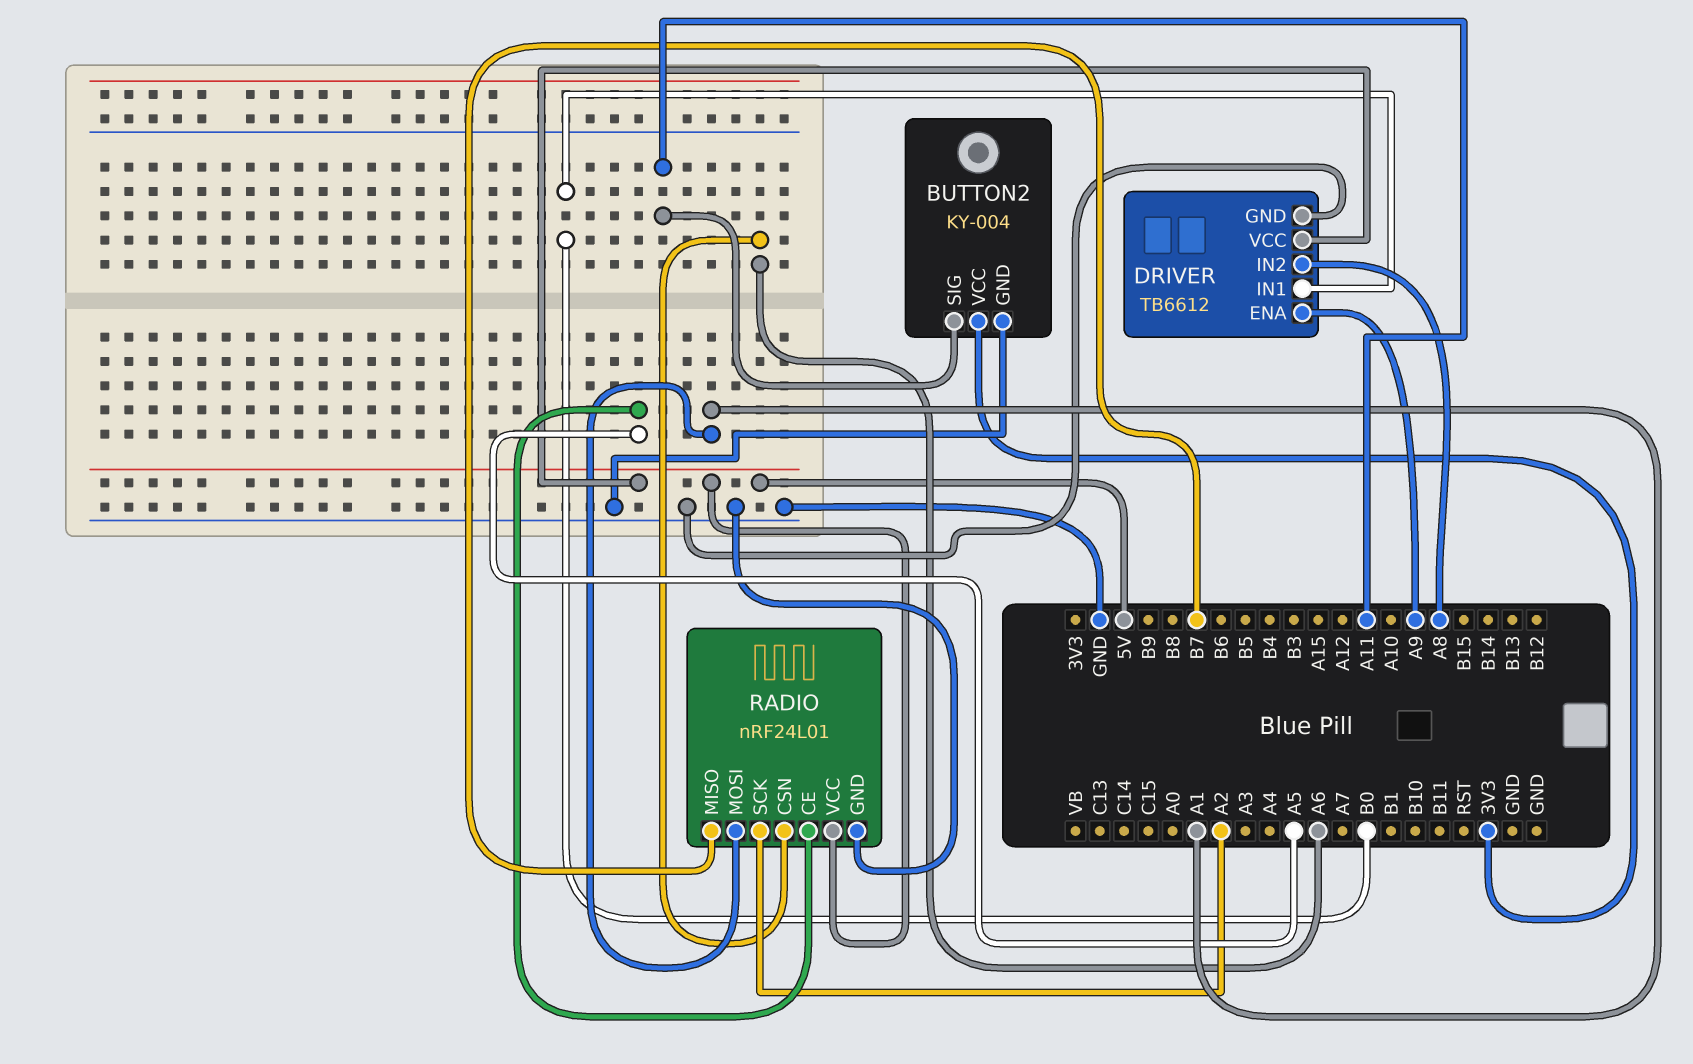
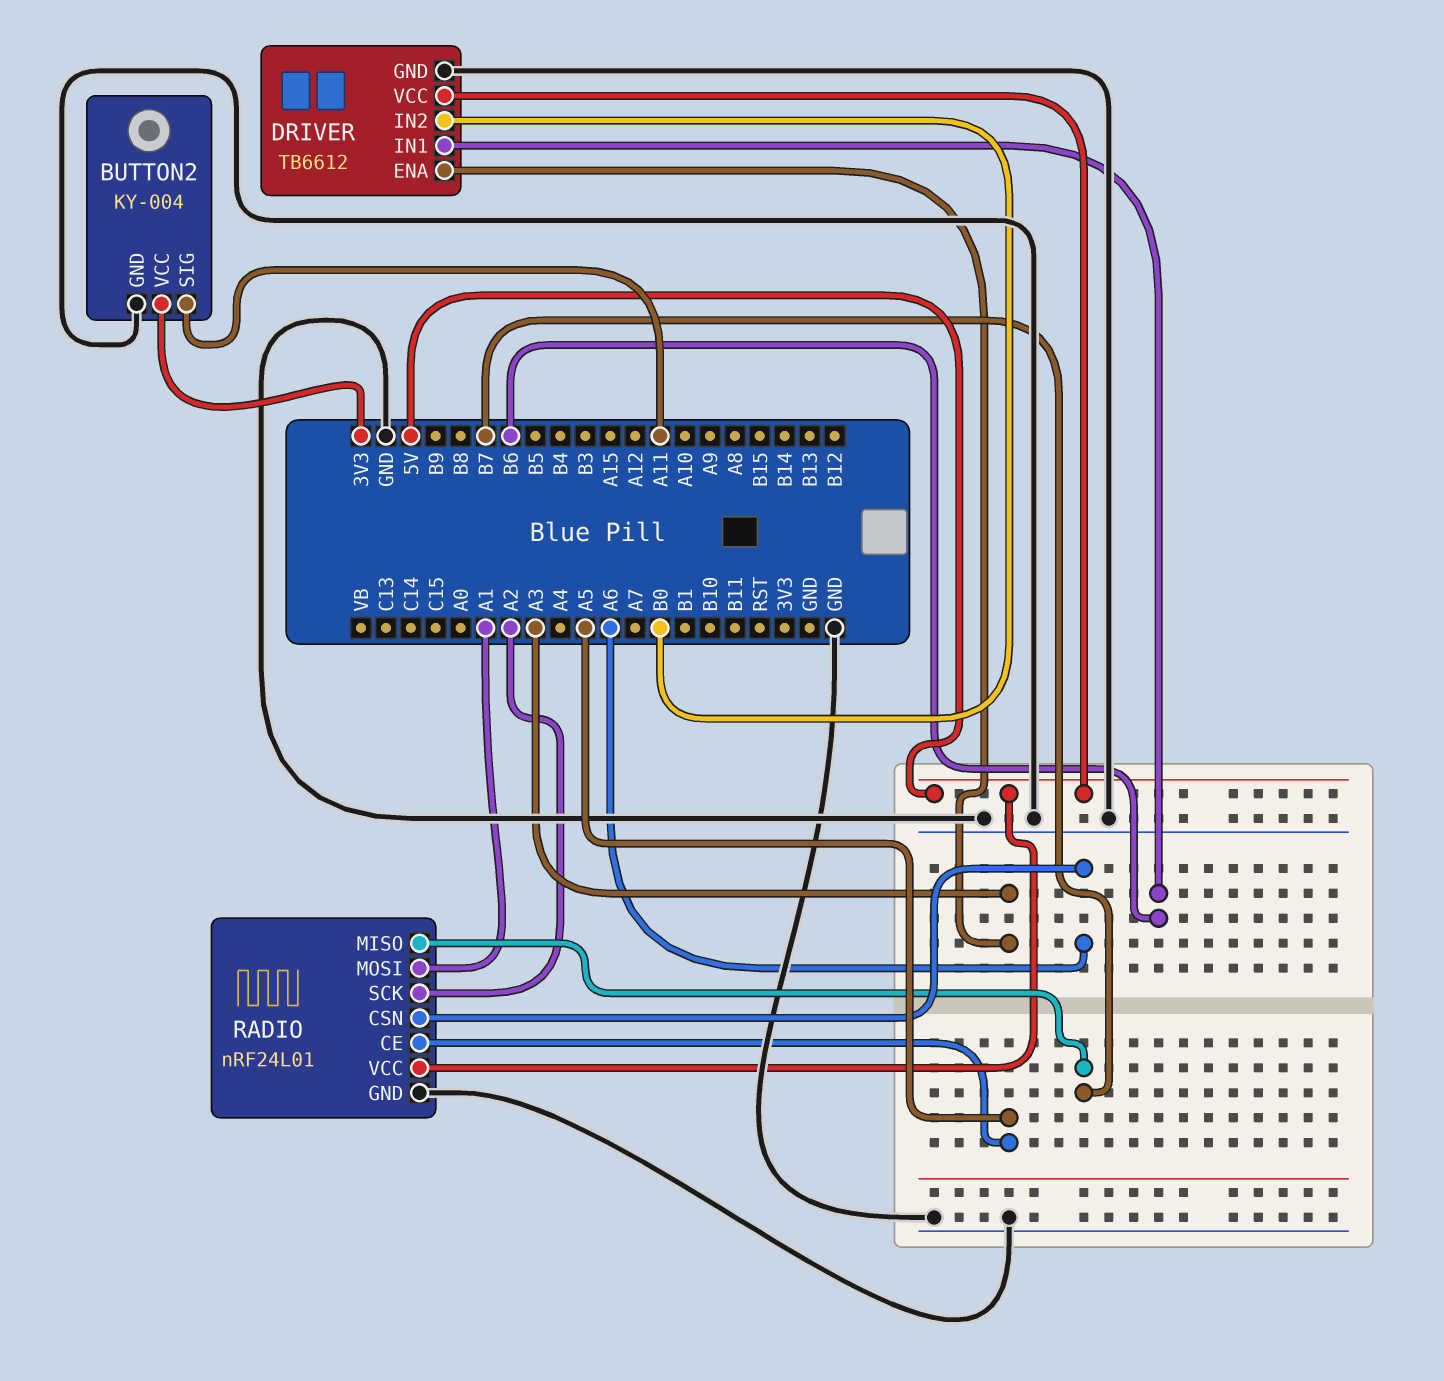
DRIVER pin ENA: A9 -> A3
DRIVER pin IN1: B0 -> B6
DRIVER pin IN2: A8 -> B0

